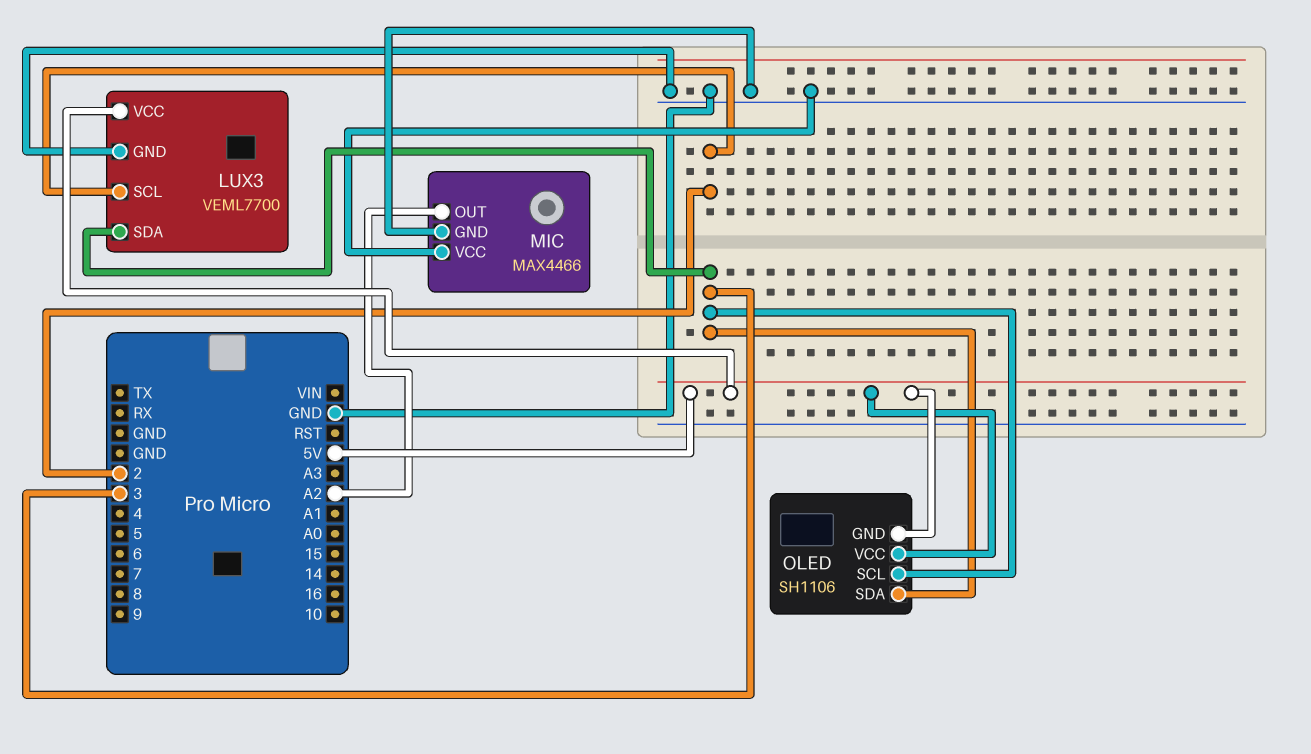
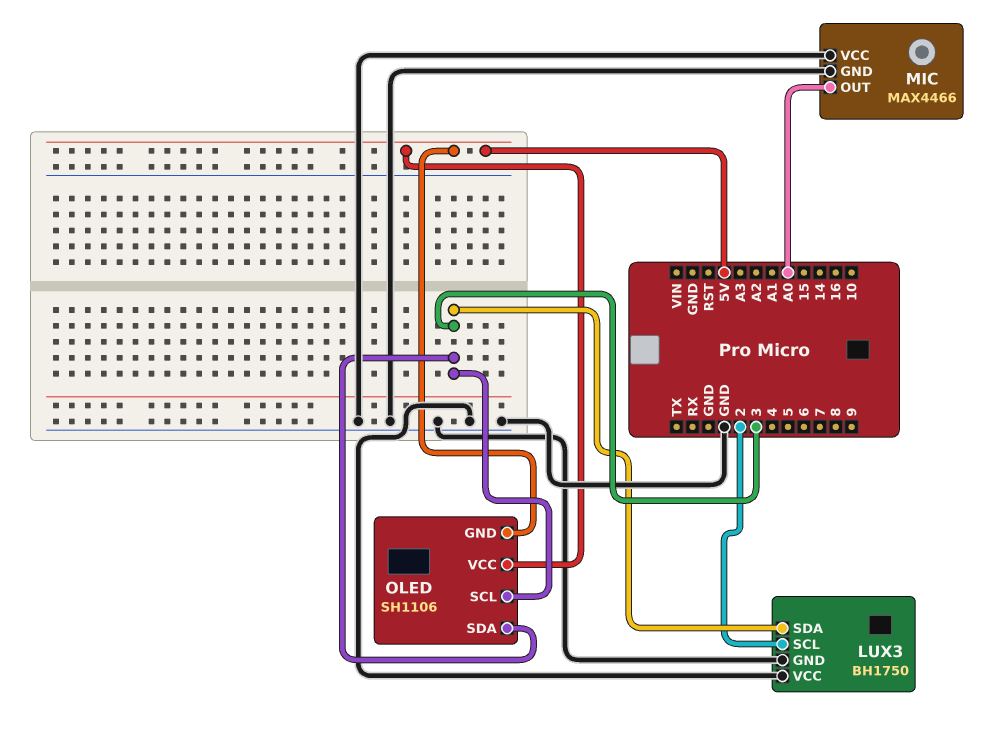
LUX3: VEML7700 -> BH1750
LUX3 pin VCC: 5V -> GND
MIC pin OUT: A2 -> A0

